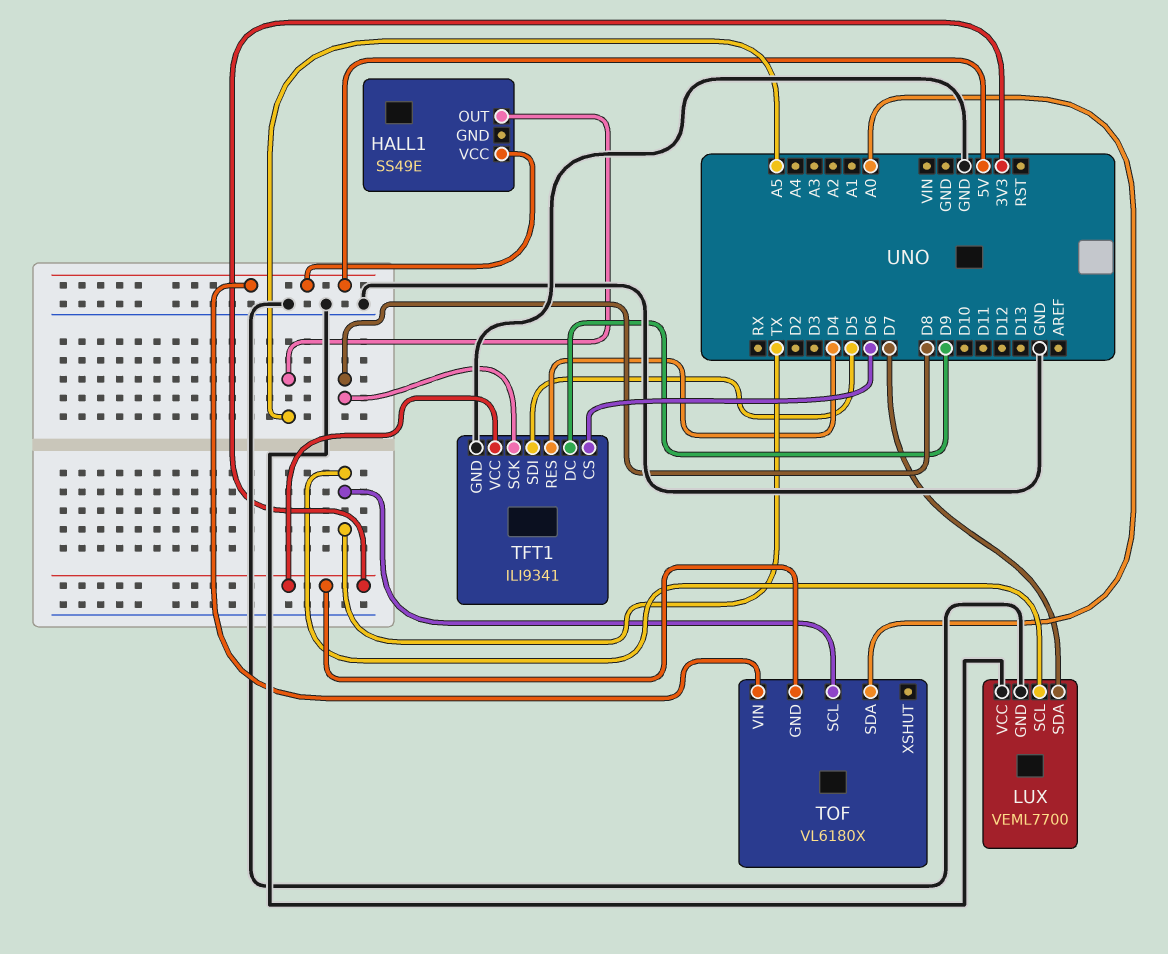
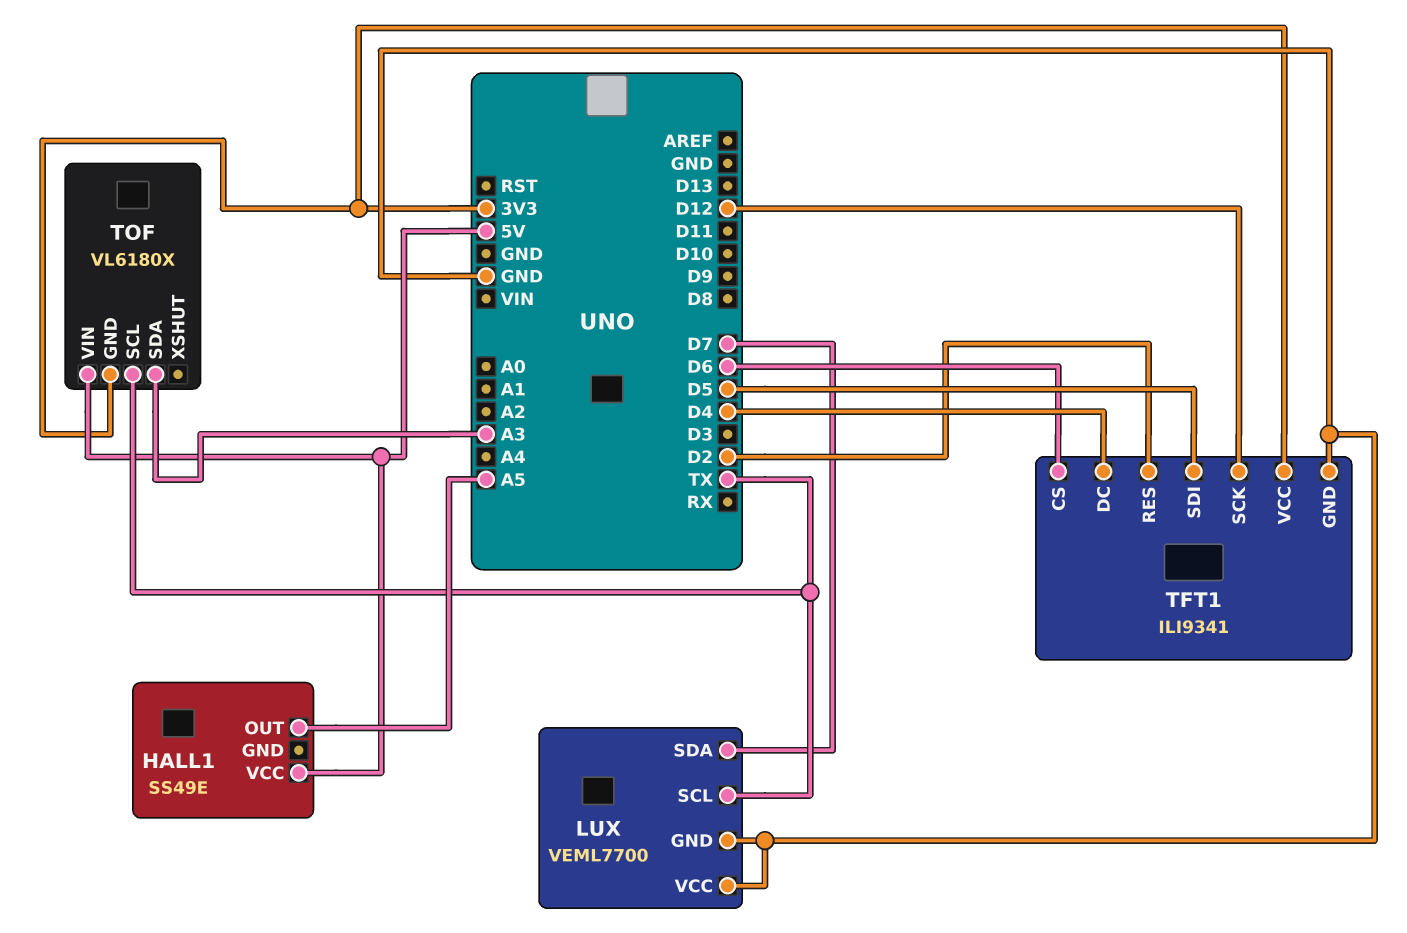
TFT1 pin DC: D9 -> D4
TFT1 pin RES: D4 -> D2
TFT1 pin SCK: D8 -> D12
TOF pin SDA: A0 -> A3

